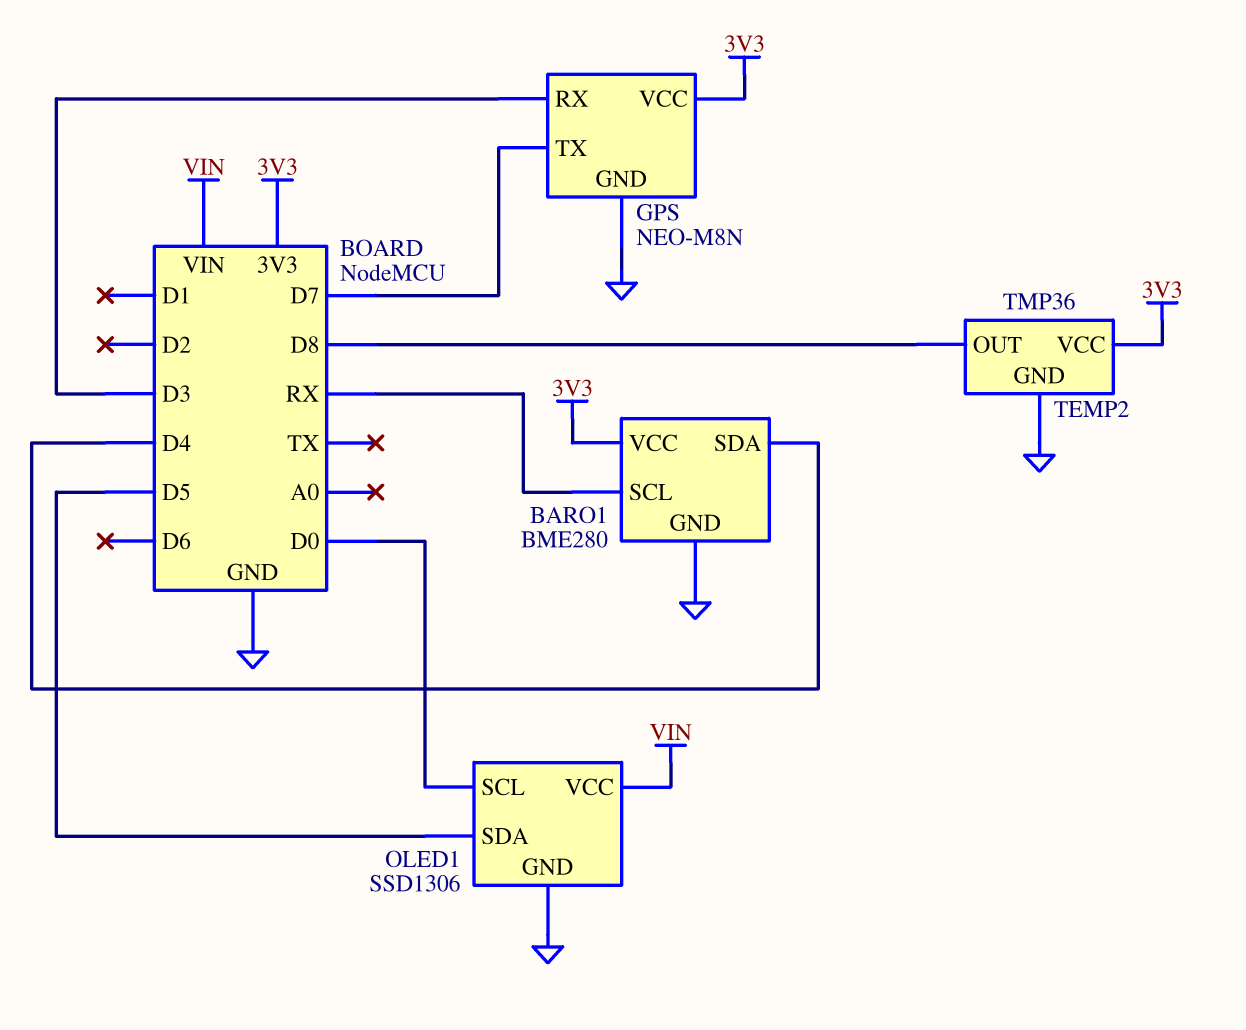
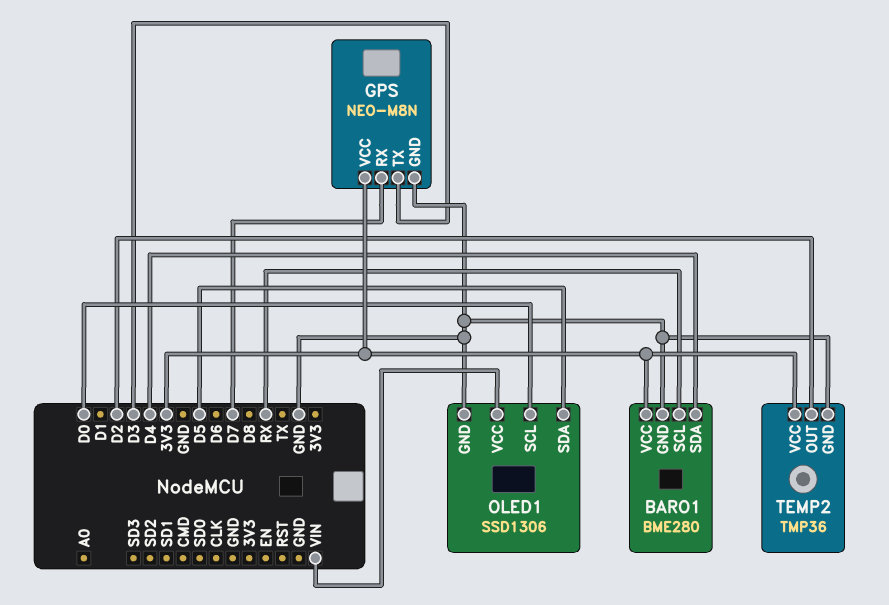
GPS pin RX: D3 -> D7
GPS pin TX: D7 -> D3
TEMP2 pin OUT: D8 -> D2

